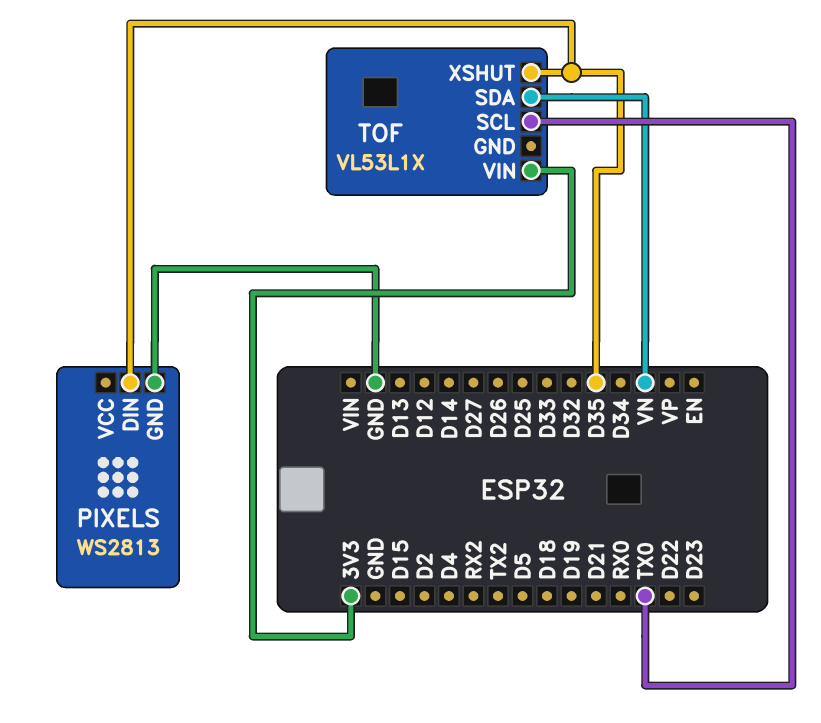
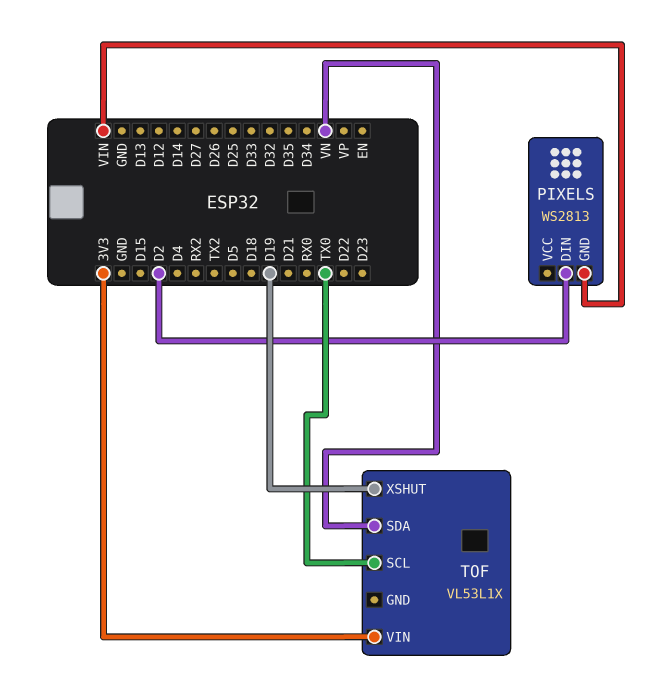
PIXELS pin DIN: D35 -> D2
PIXELS pin GND: GND -> VIN
TOF pin XSHUT: D35 -> D19

